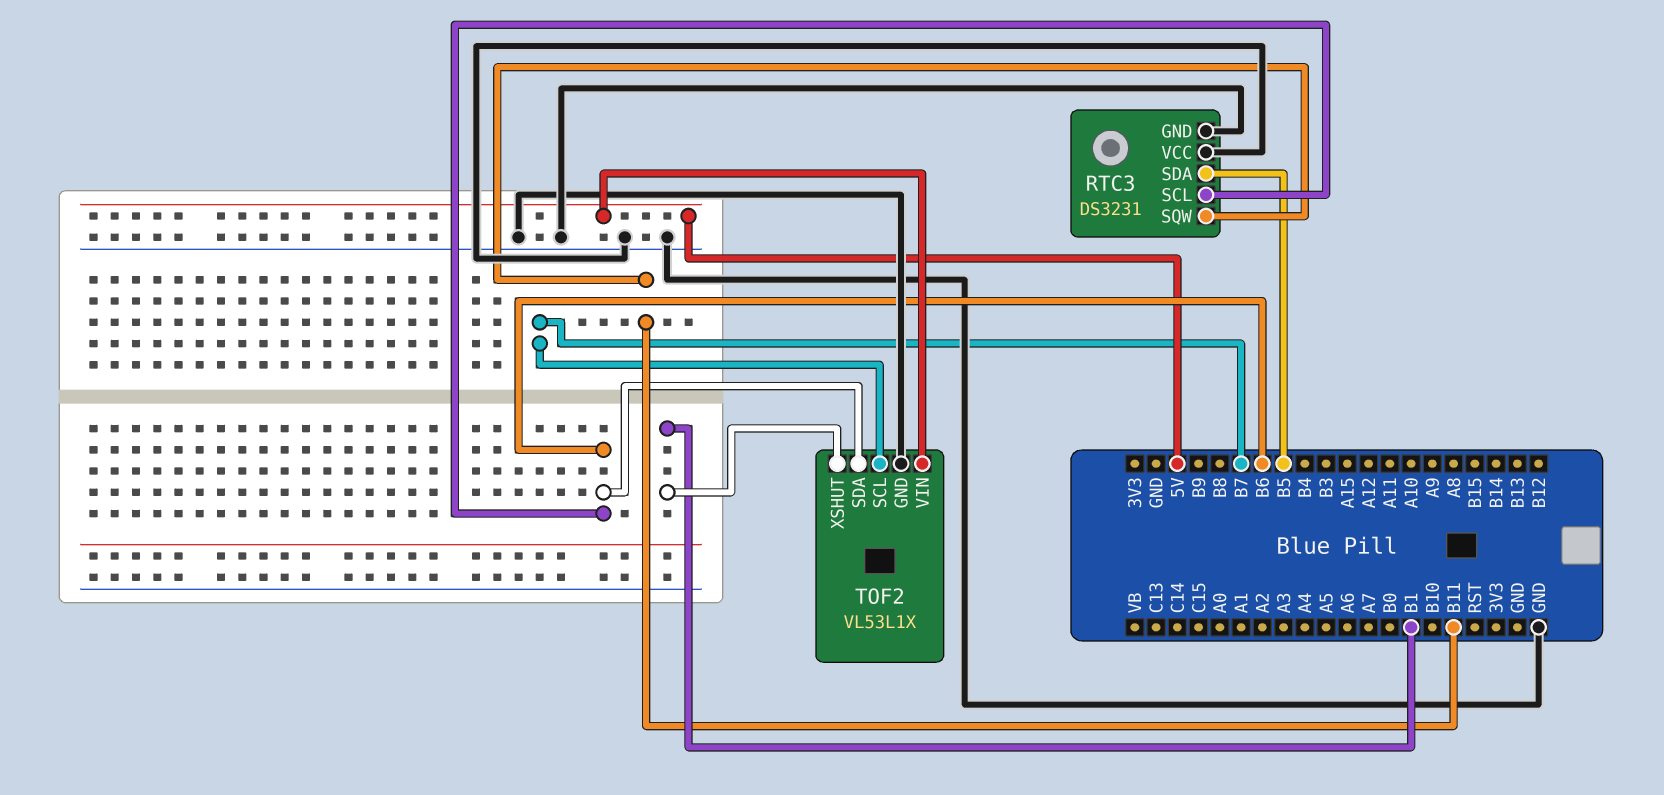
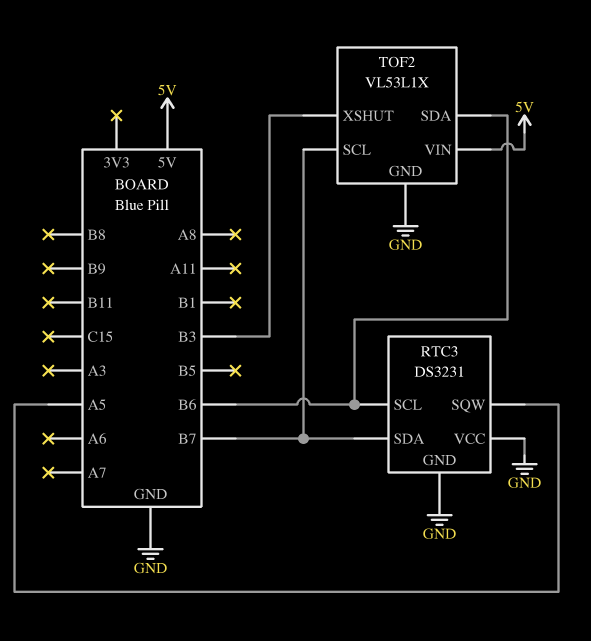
RTC3 pin SDA: B5 -> B7
RTC3 pin SQW: B11 -> A5
TOF2 pin XSHUT: B1 -> B3

